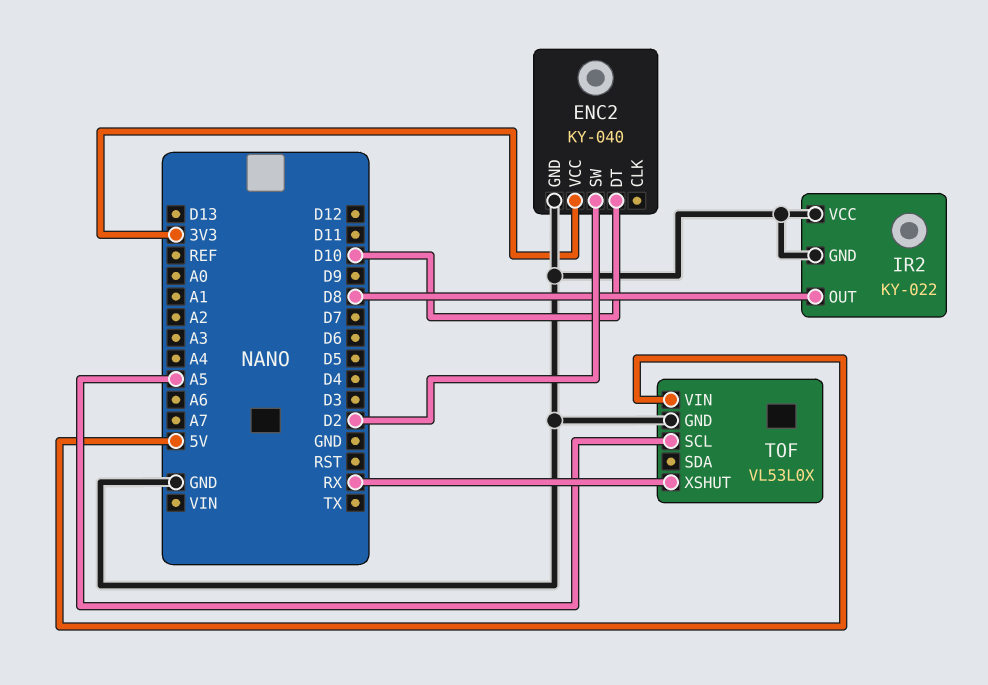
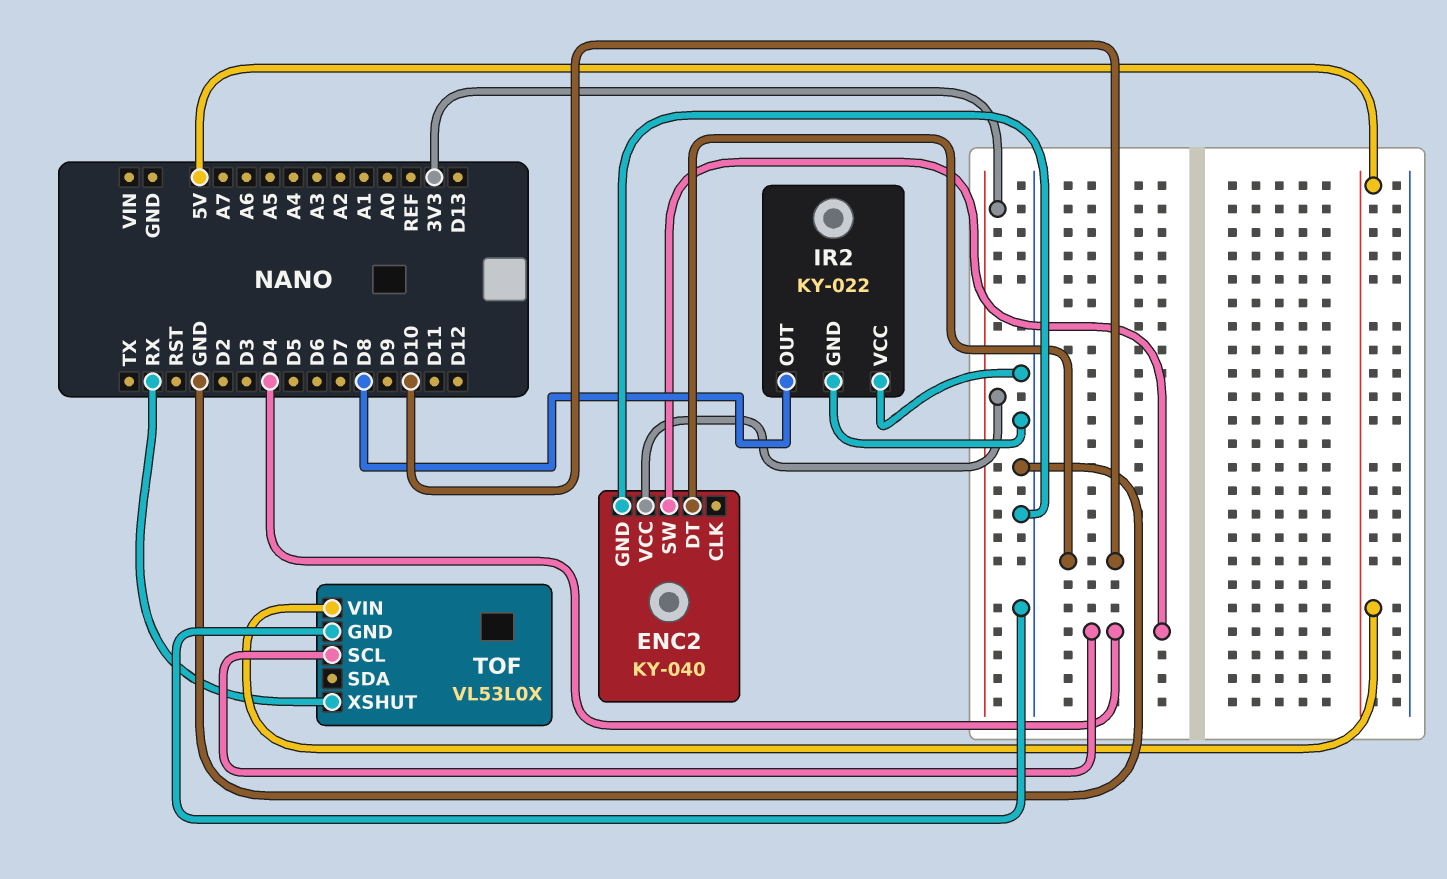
ENC2 pin SW: D2 -> D4
TOF pin SCL: A5 -> D4

